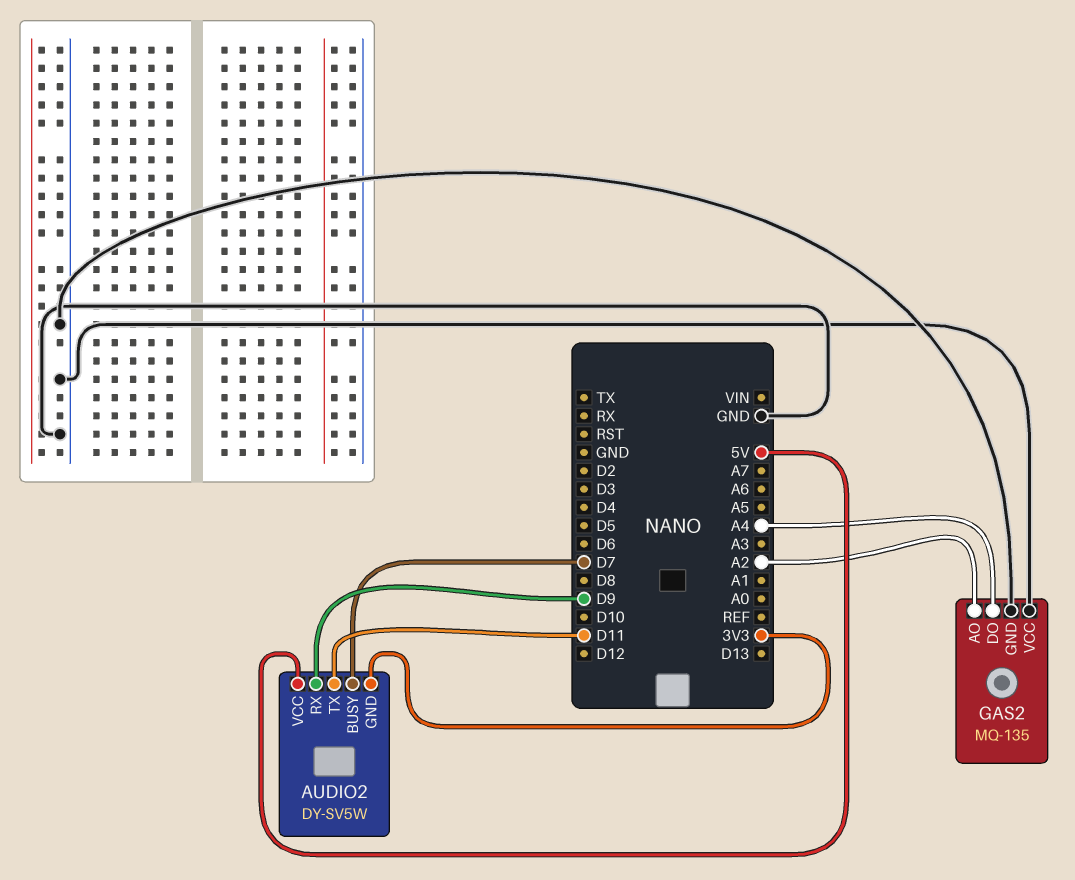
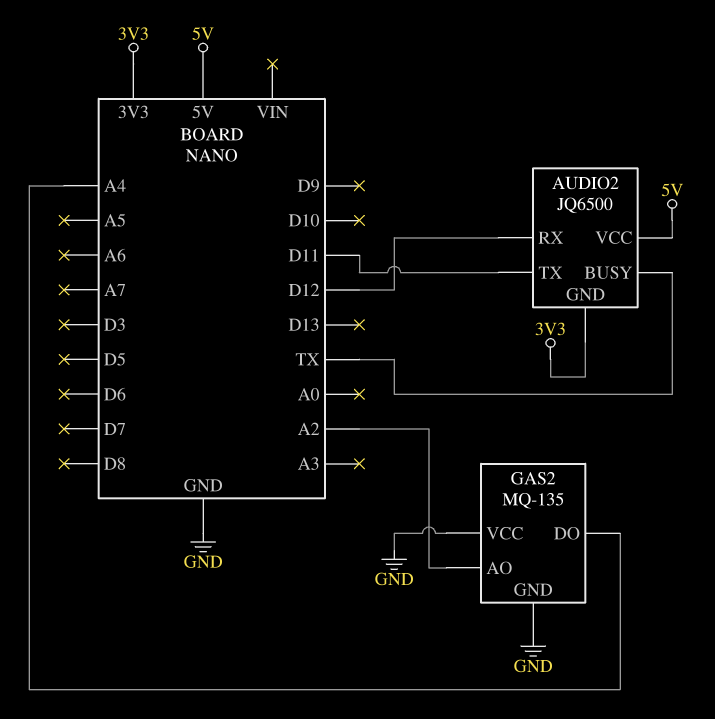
AUDIO2: DY-SV5W -> JQ6500
AUDIO2 pin BUSY: D7 -> TX
AUDIO2 pin RX: D9 -> D12

